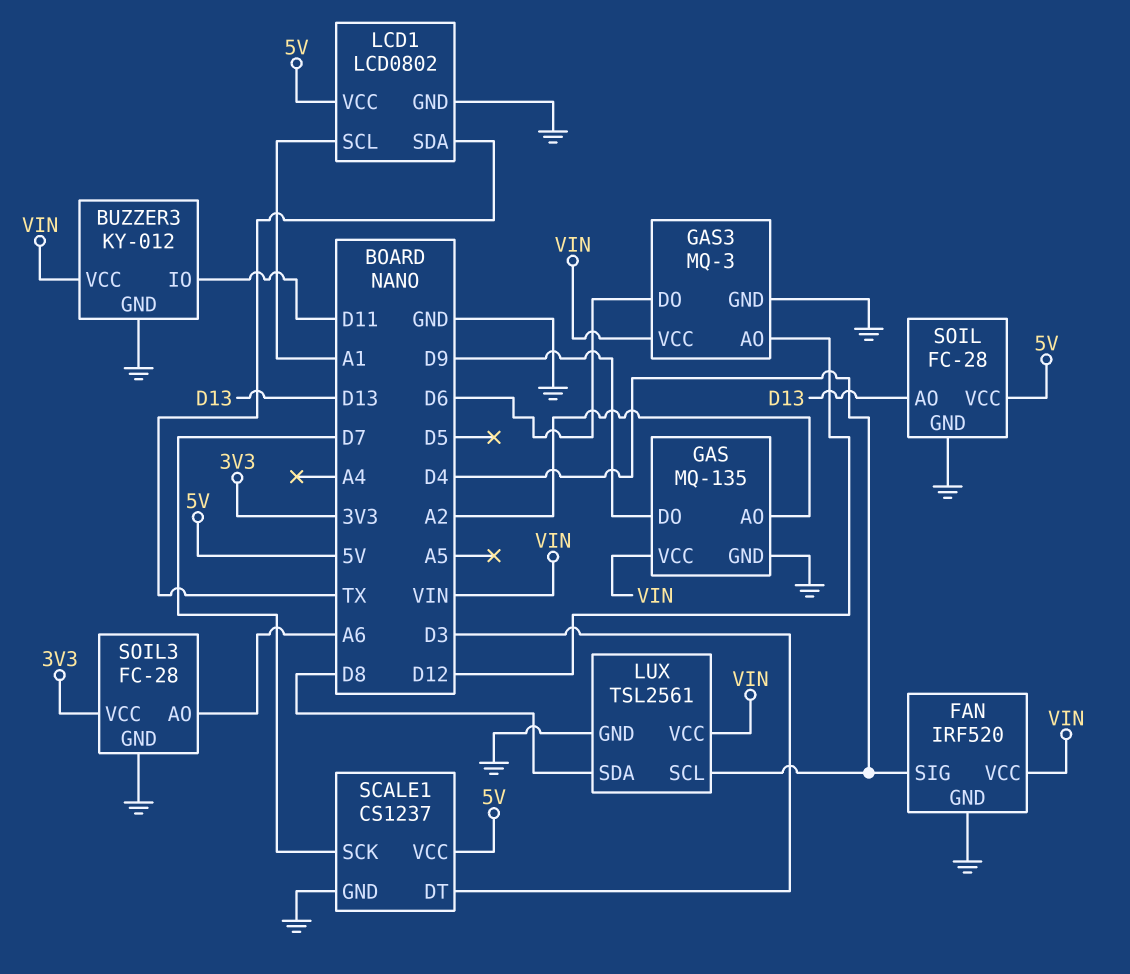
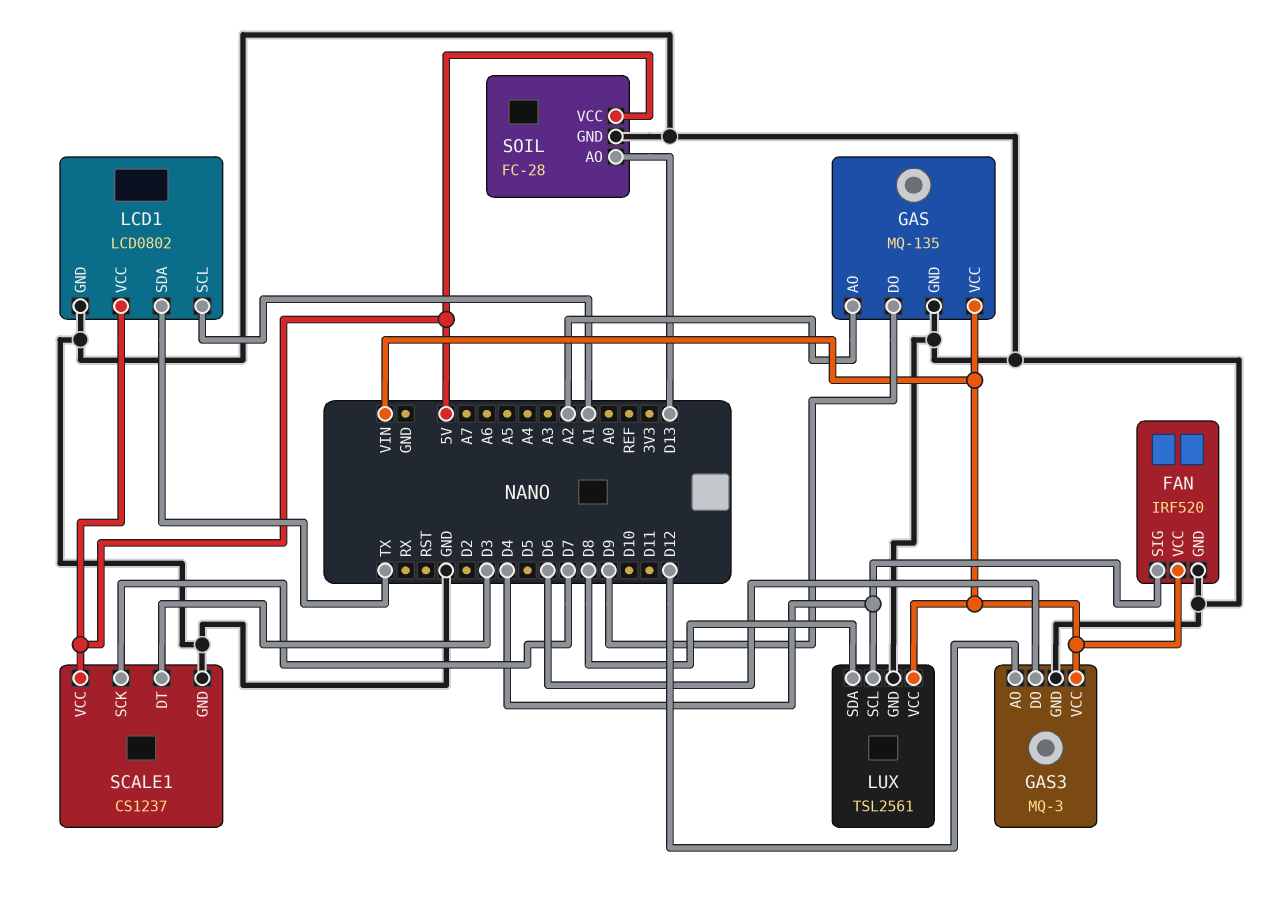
BUZZER3: KY-012 -> none
BUZZER3 pin GND: GND -> none
BUZZER3 pin IO: D11 -> none
BUZZER3 pin VCC: VIN -> none
SOIL3: FC-28 -> none
SOIL3 pin AO: A6 -> none
SOIL3 pin GND: GND -> none
SOIL3 pin VCC: 3V3 -> none

